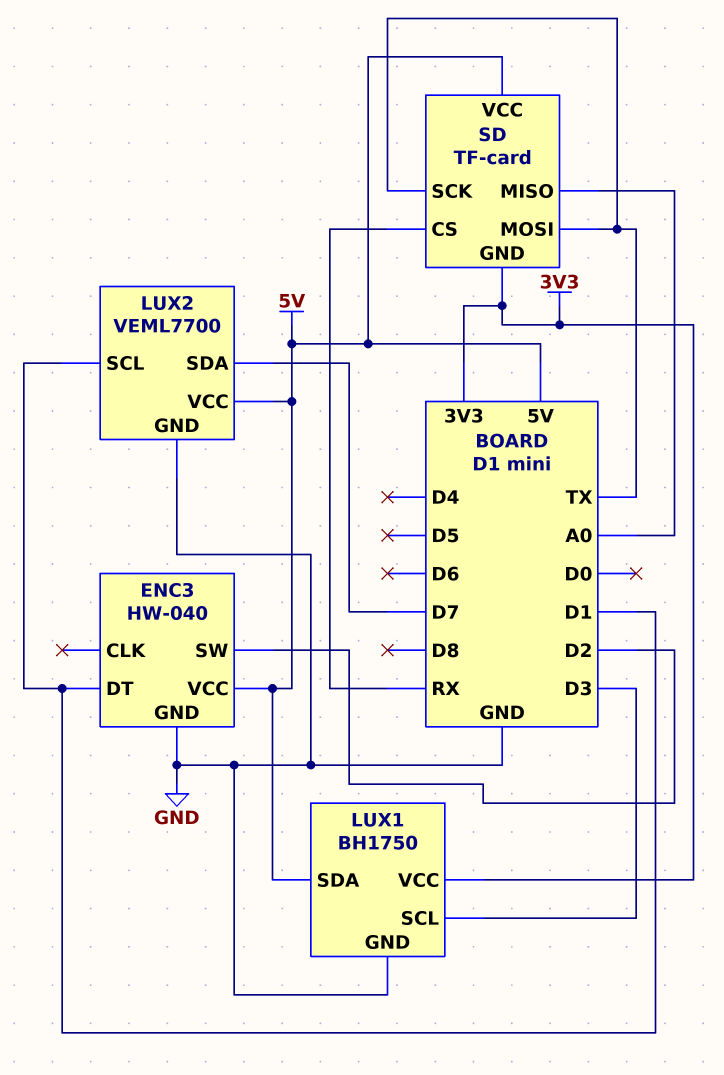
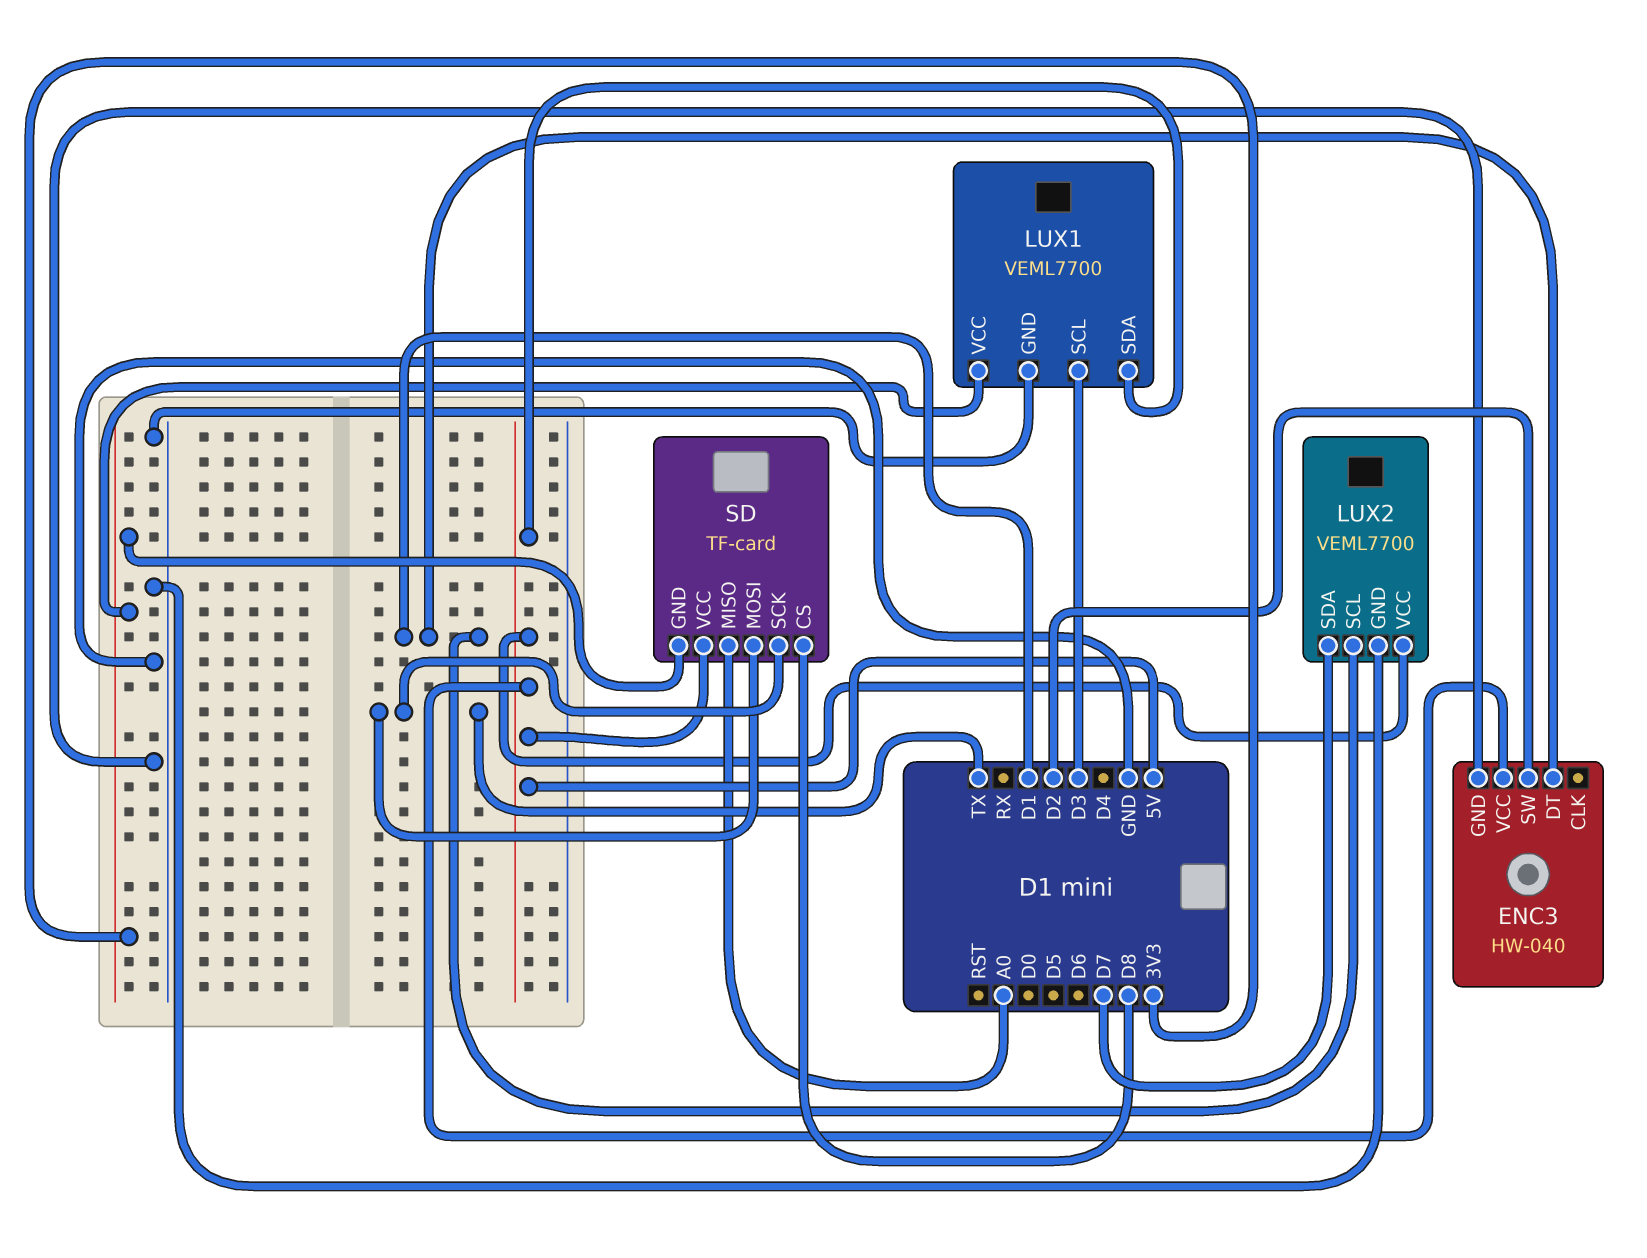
LUX1: BH1750 -> VEML7700
SD pin CS: RX -> D8

